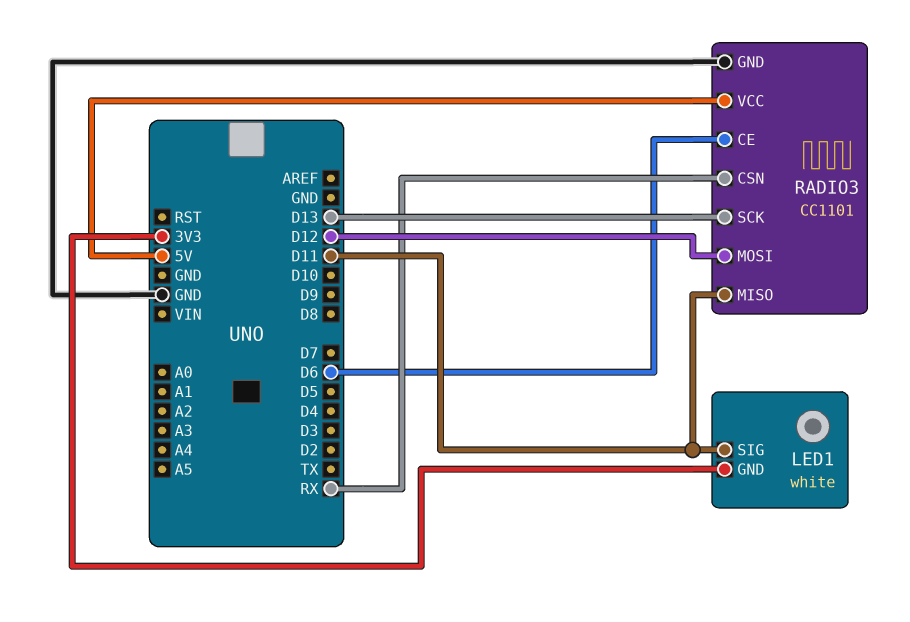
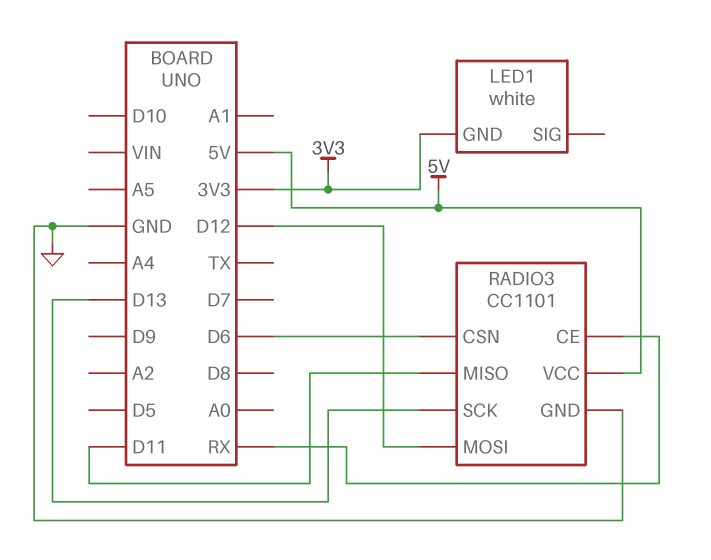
LED1 pin SIG: D11 -> none
RADIO3 pin CE: D6 -> RX
RADIO3 pin CSN: RX -> D6

